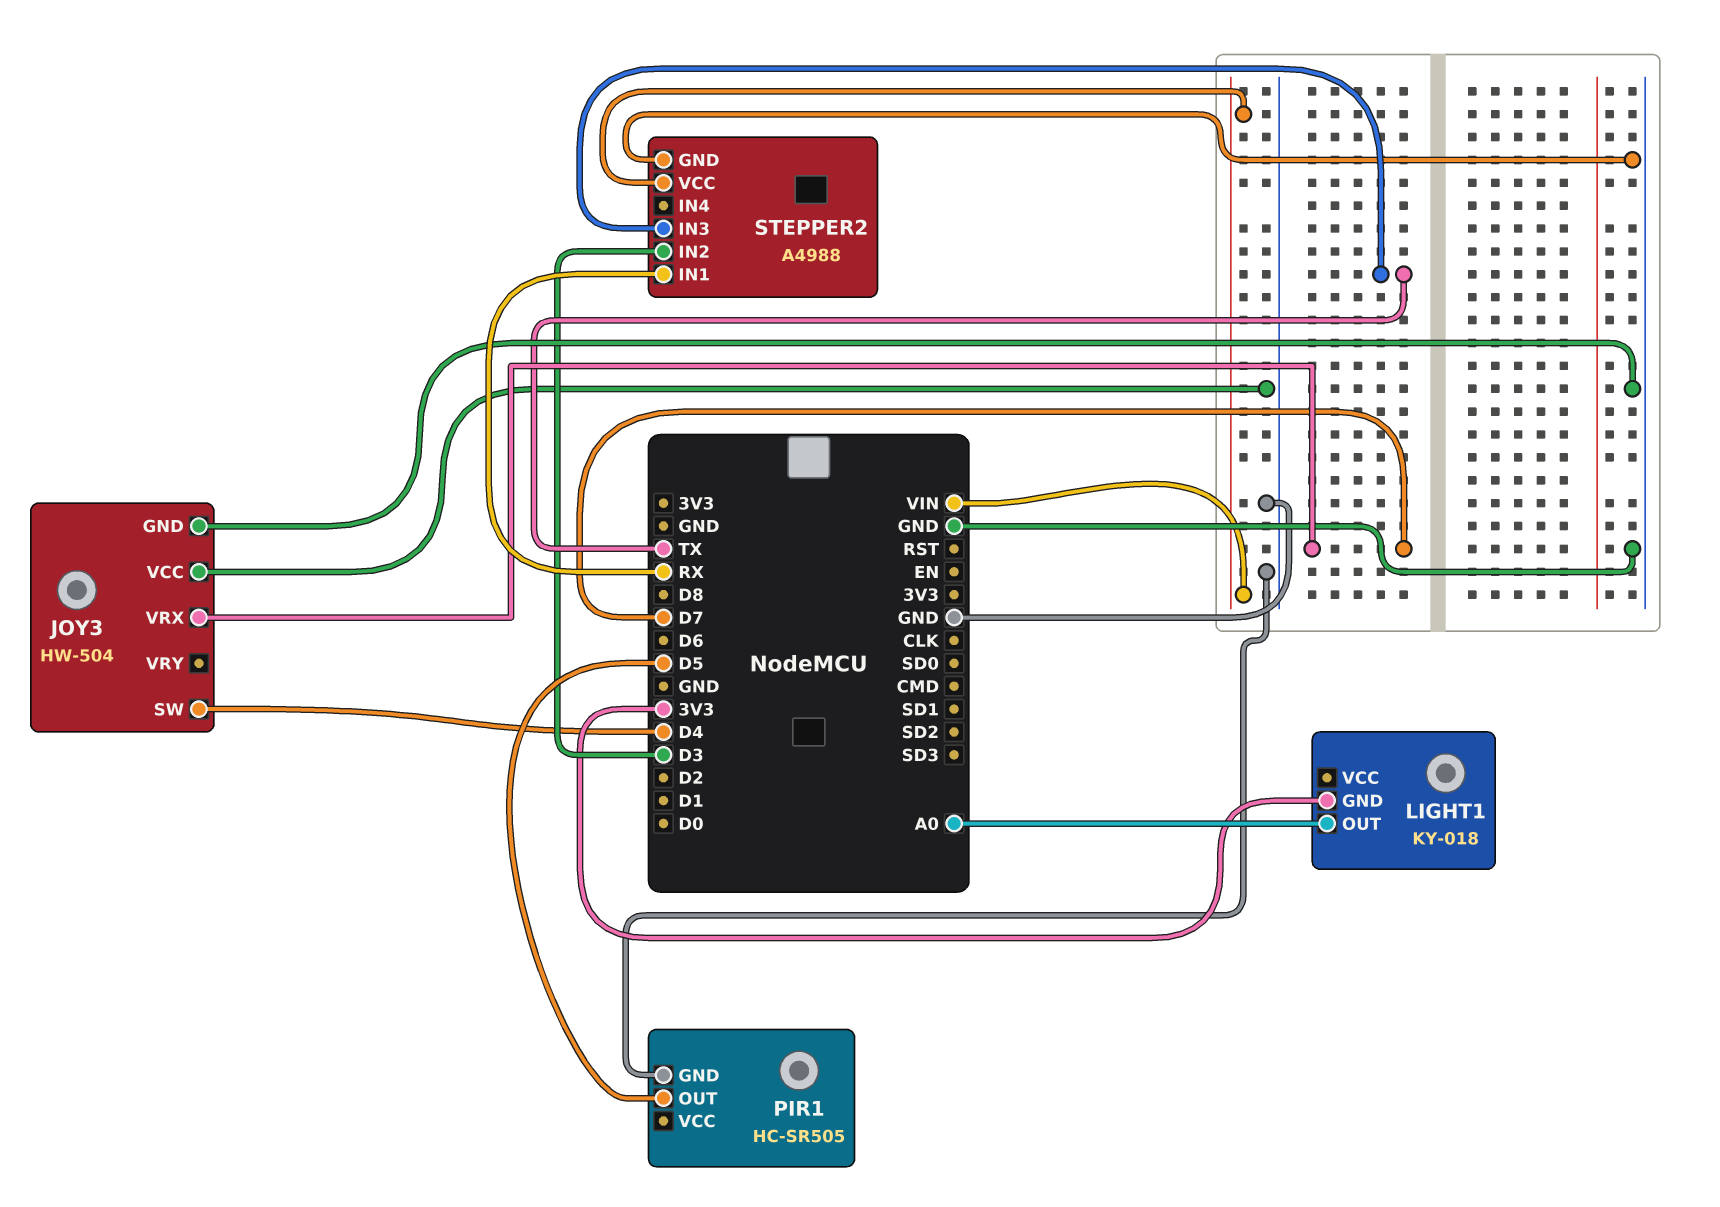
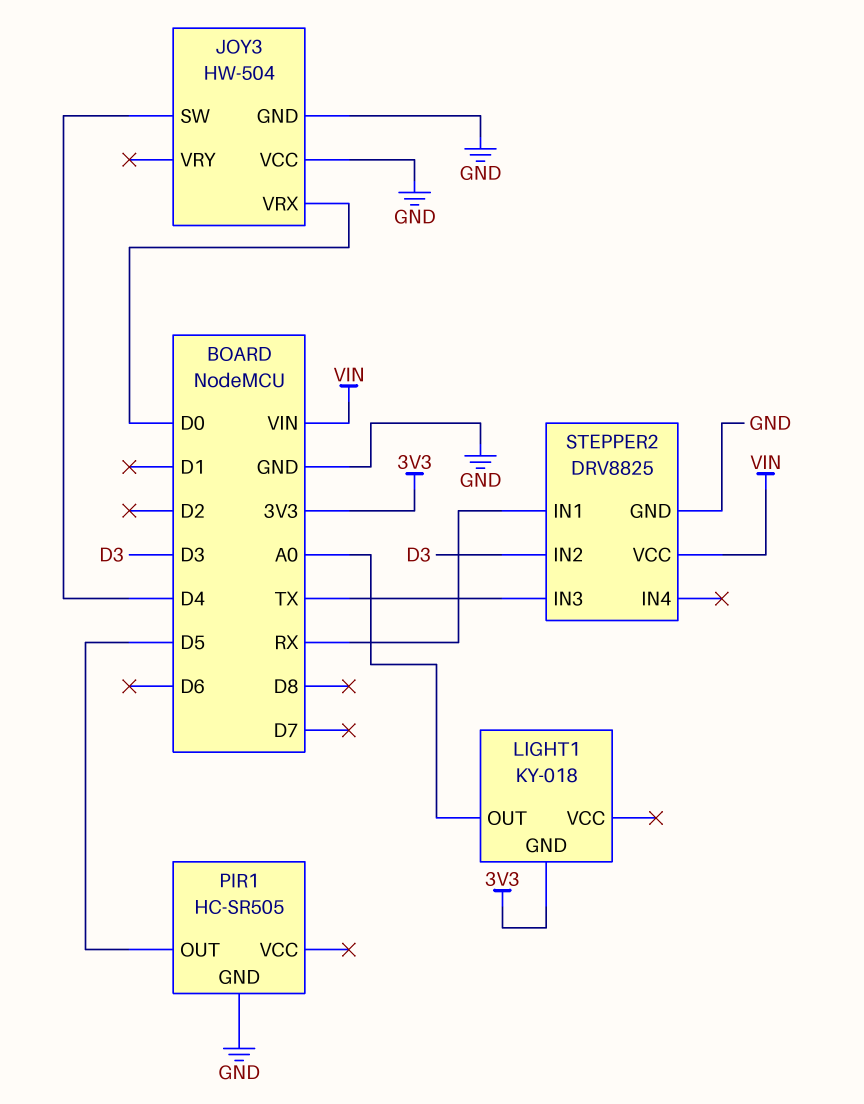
JOY3 pin VRX: D7 -> D0
STEPPER2: A4988 -> DRV8825

